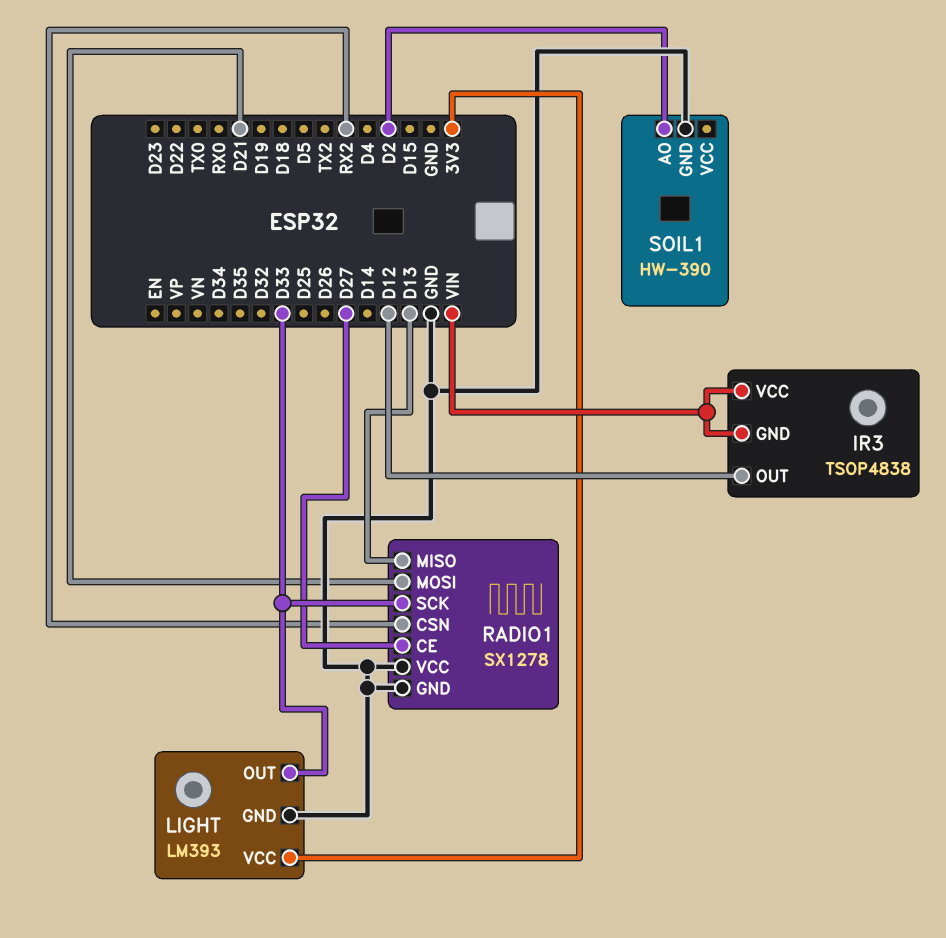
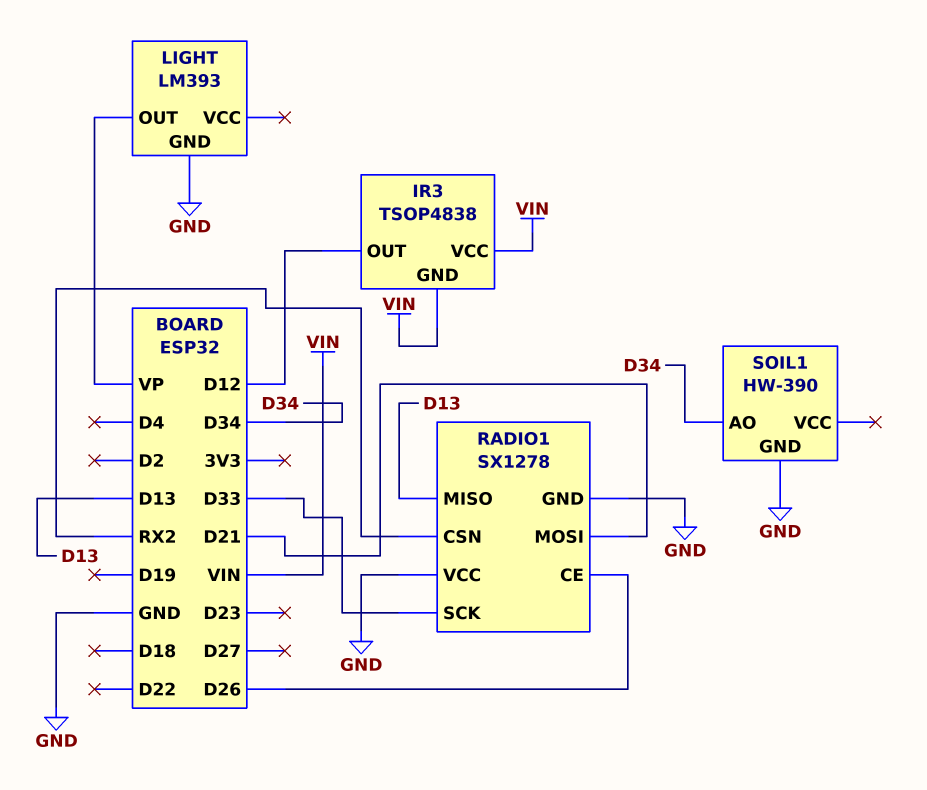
LIGHT pin OUT: D33 -> VP
LIGHT pin VCC: 3V3 -> none
RADIO1 pin CE: D27 -> D26
SOIL1 pin AO: D2 -> D34

